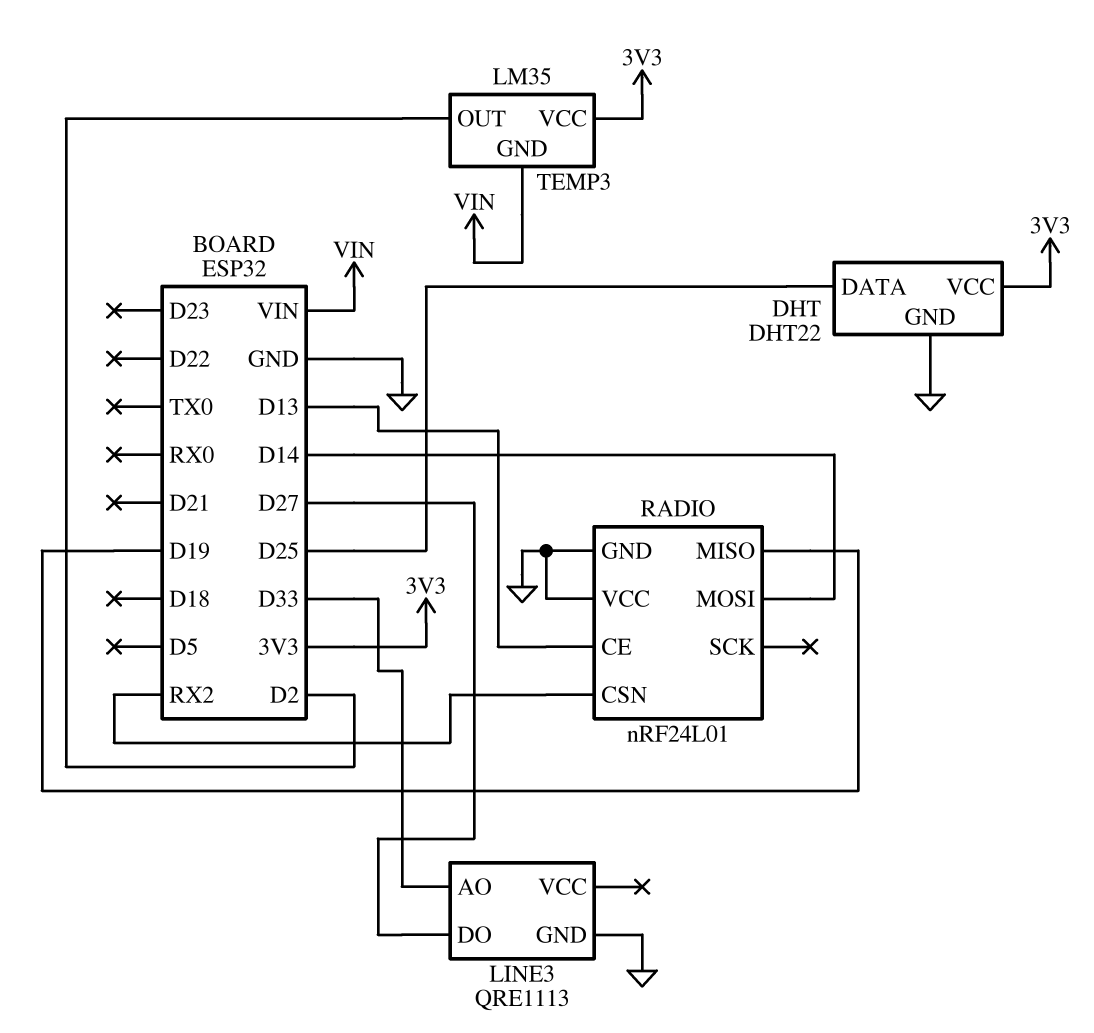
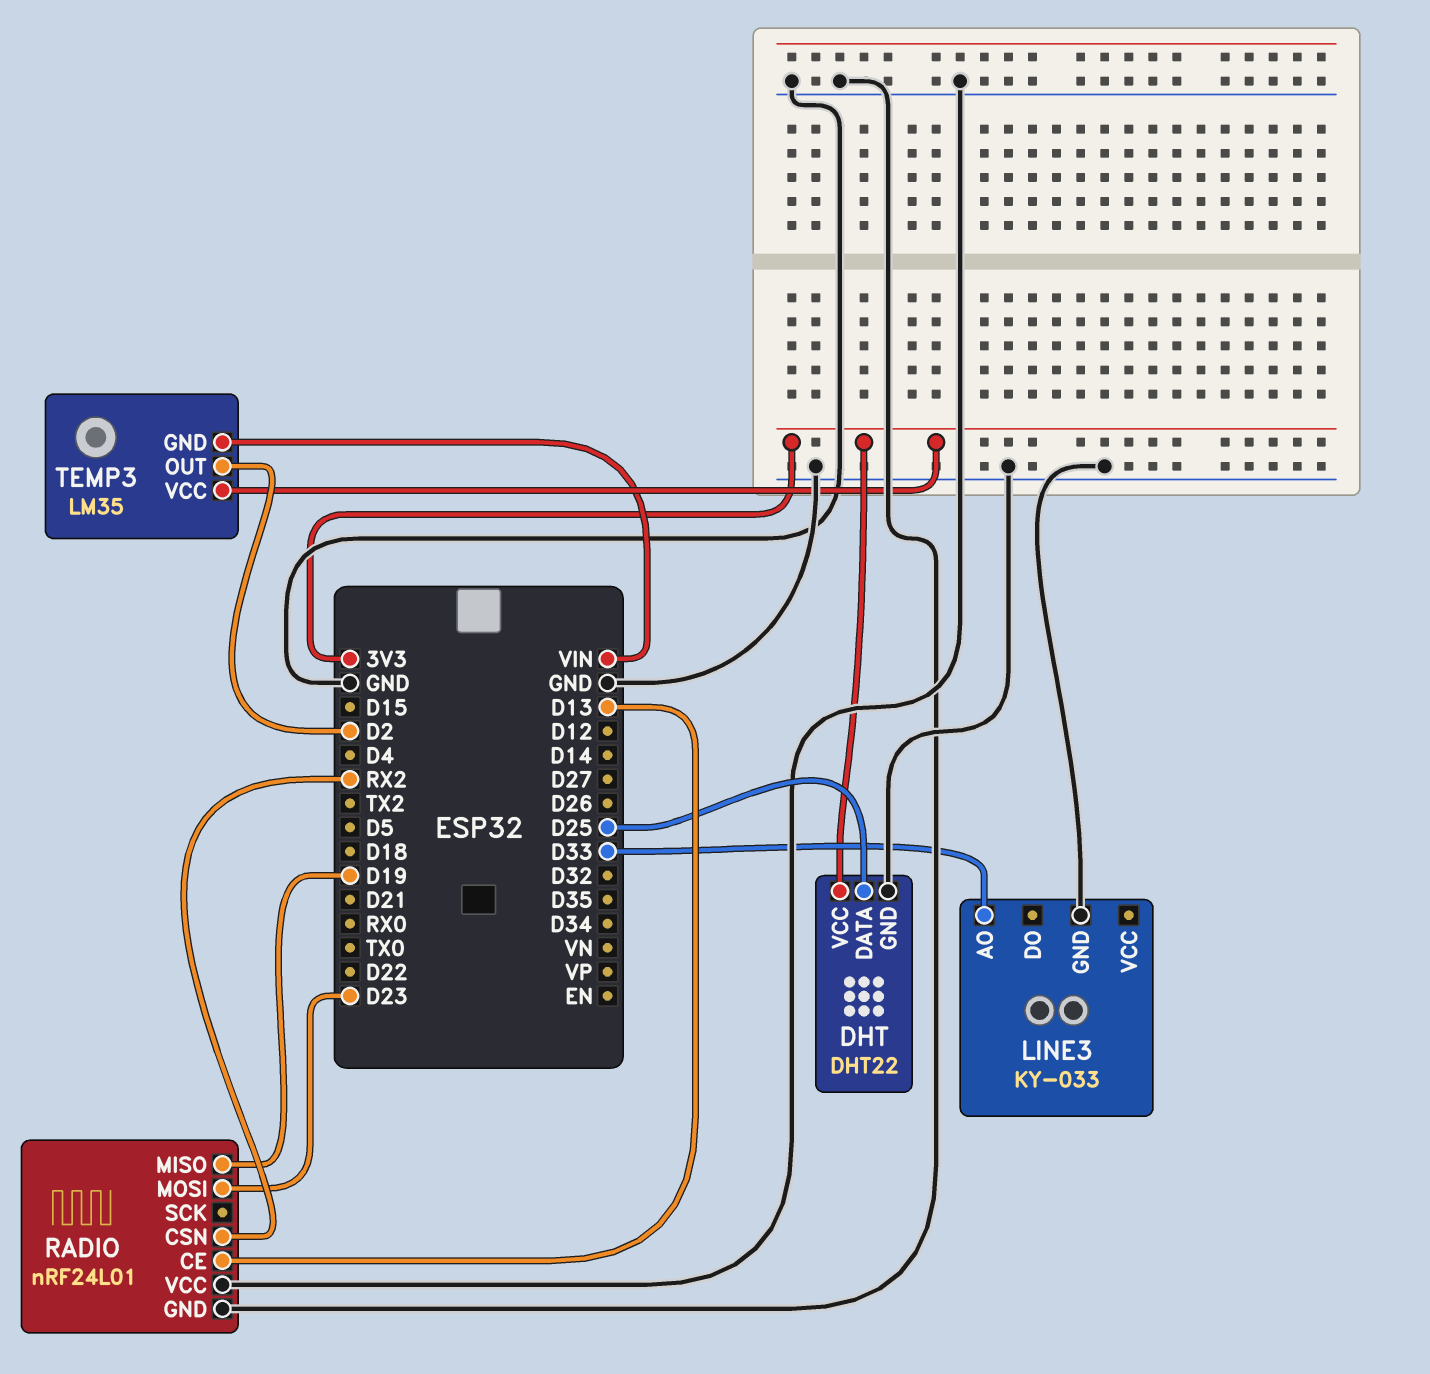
LINE3: QRE1113 -> KY-033
LINE3 pin DO: D27 -> none
RADIO pin MOSI: D14 -> D23

